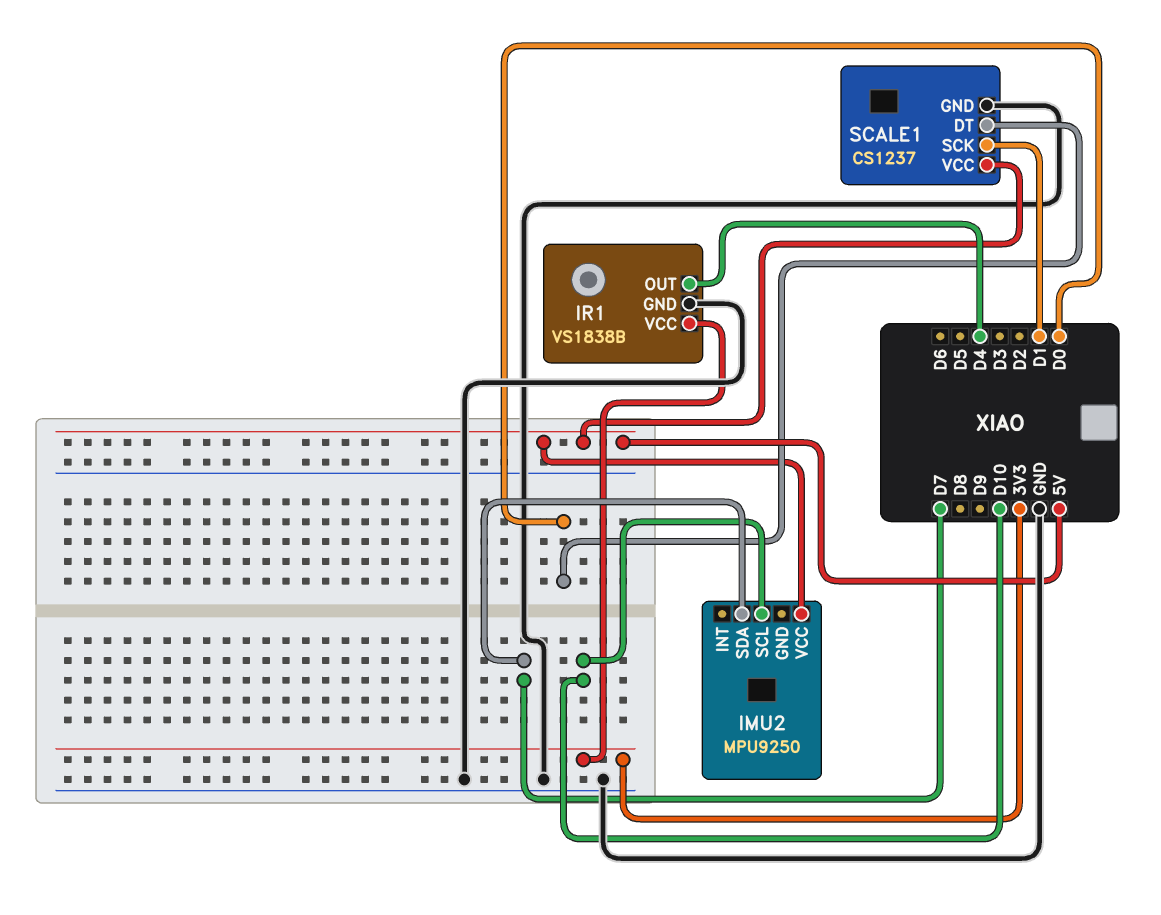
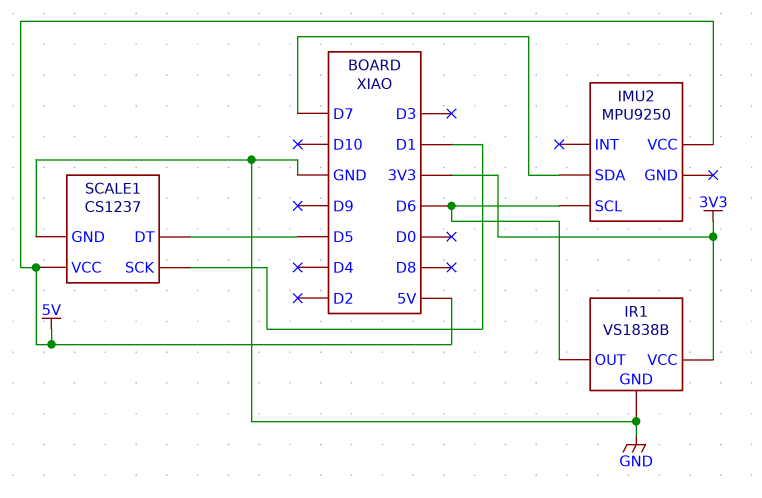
IMU2 pin SCL: D10 -> D6
IR1 pin OUT: D4 -> D6
SCALE1 pin DT: D0 -> D5

